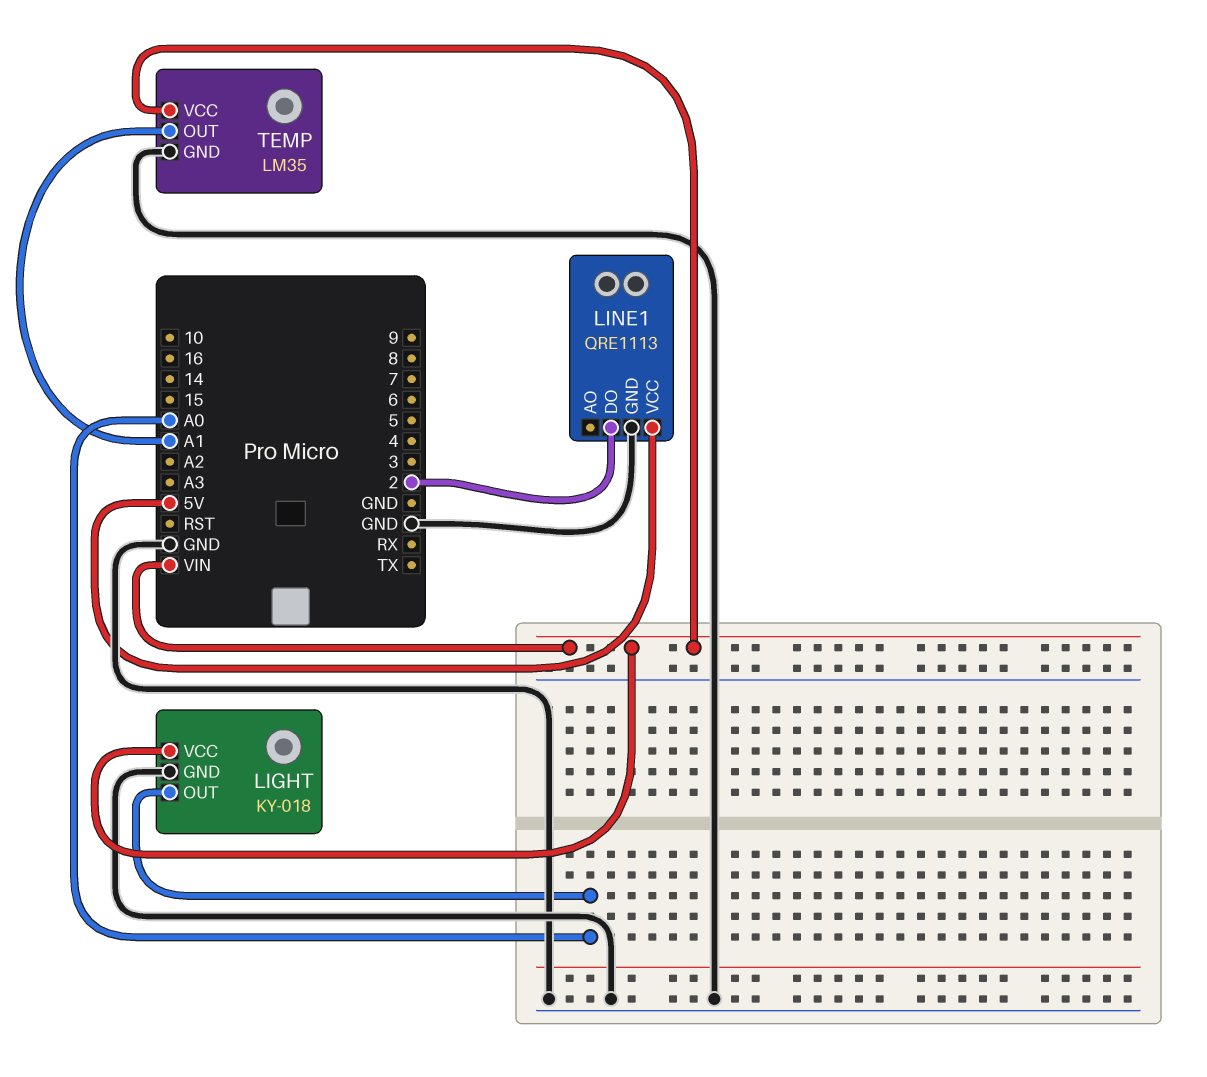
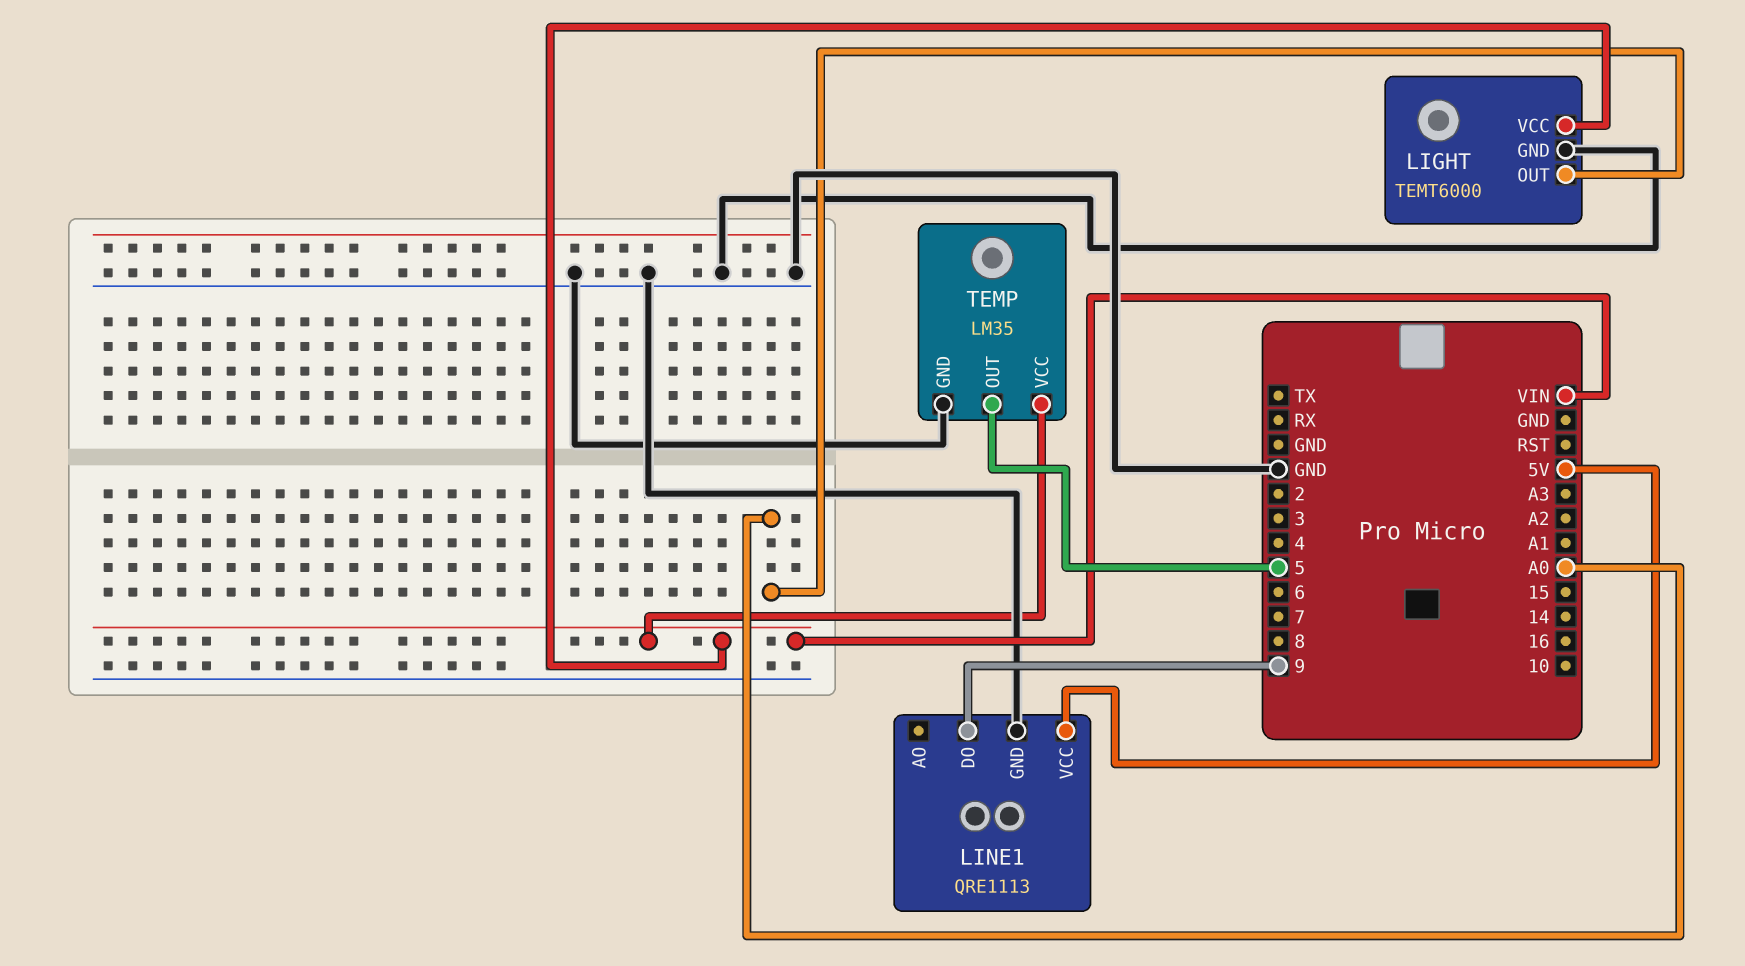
LIGHT: KY-018 -> TEMT6000
LINE1 pin DO: 2 -> 9
TEMP pin OUT: A1 -> 5

